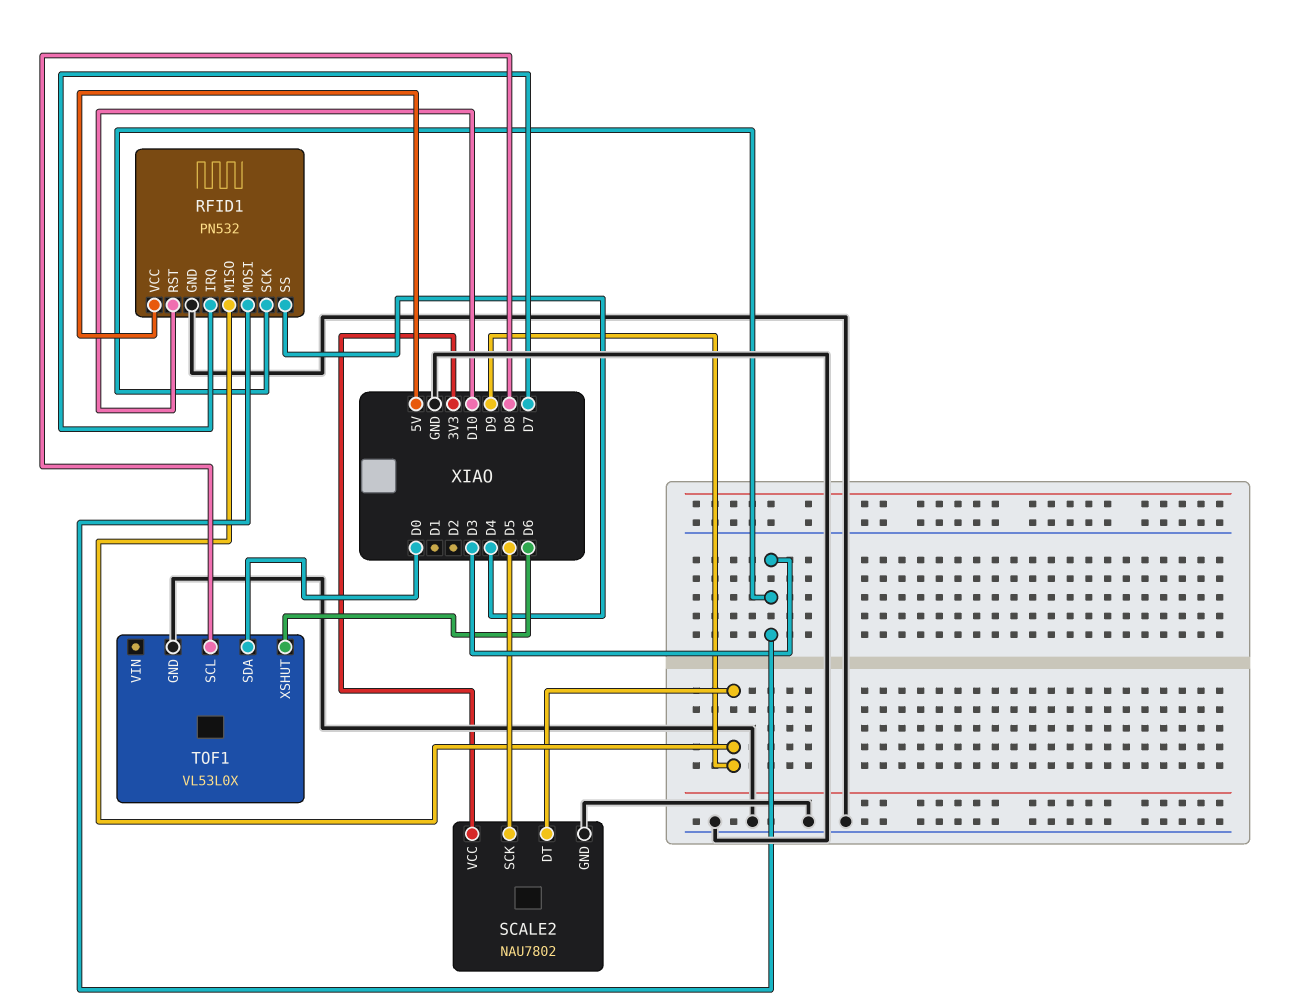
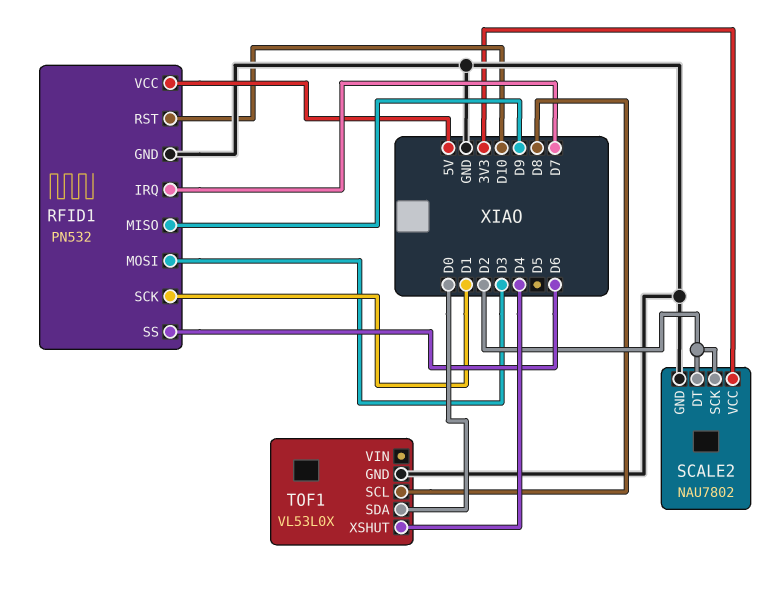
RFID1 pin SCK: D3 -> D1
RFID1 pin SS: D4 -> D6
SCALE2 pin DT: D9 -> D2
SCALE2 pin SCK: D5 -> D2
TOF1 pin XSHUT: D6 -> D4

